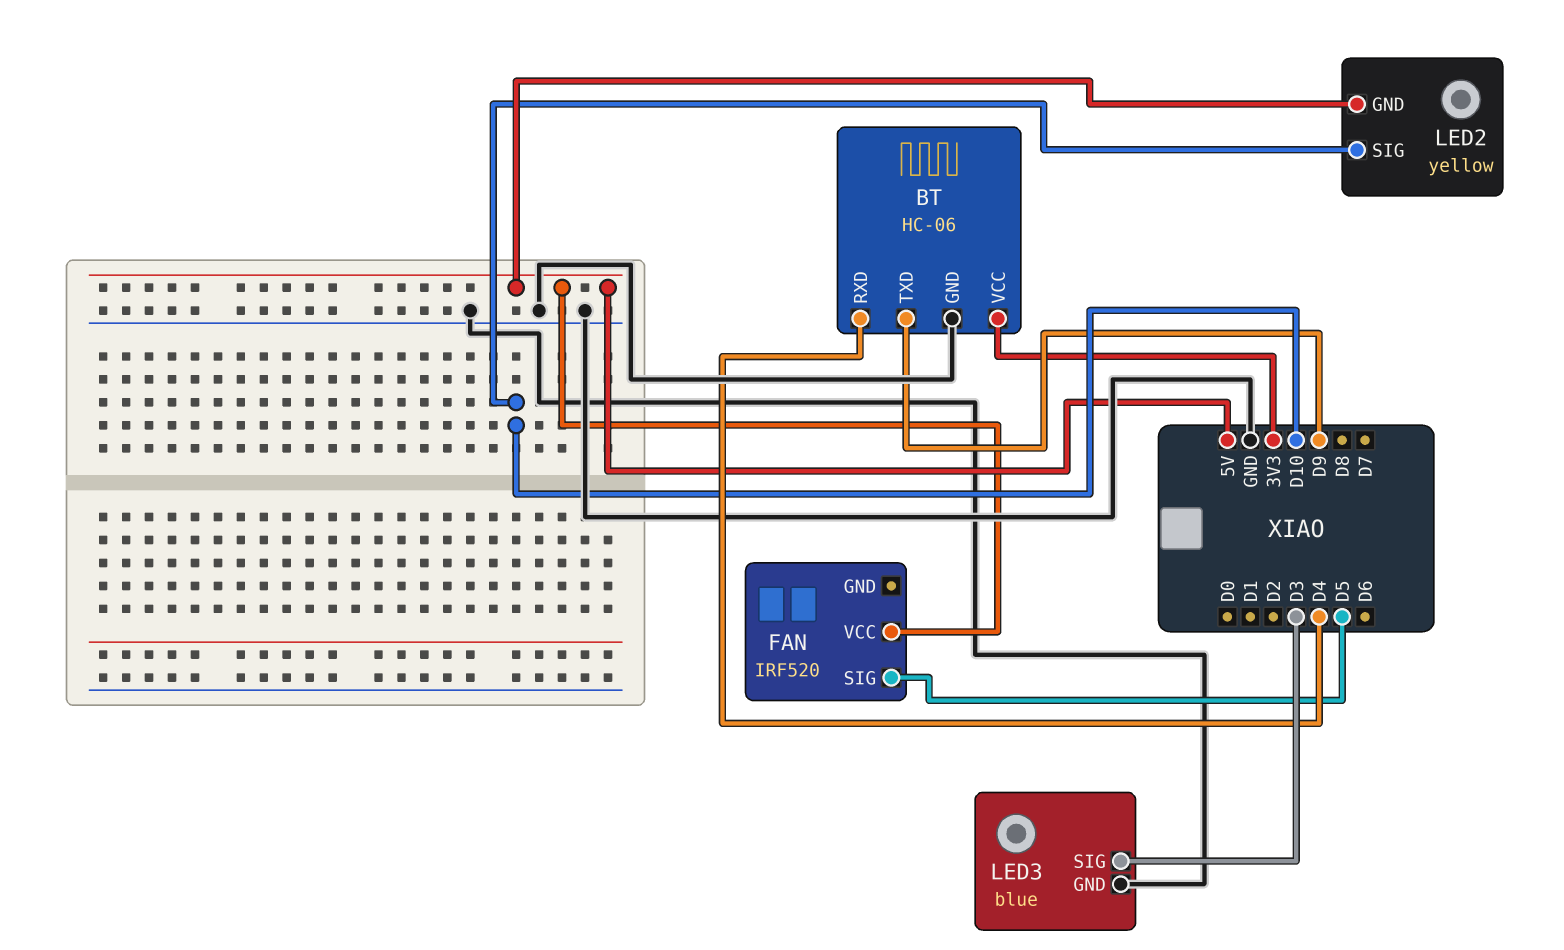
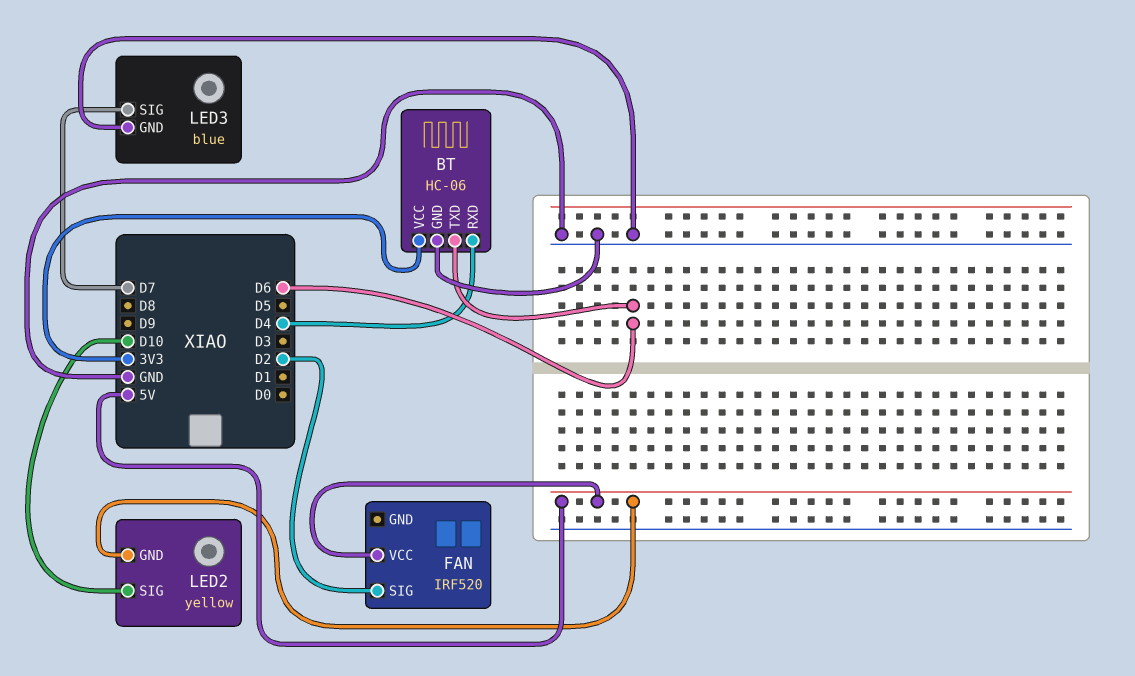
BT pin TXD: D9 -> D6
FAN pin SIG: D5 -> D2
LED3 pin SIG: D3 -> D7

